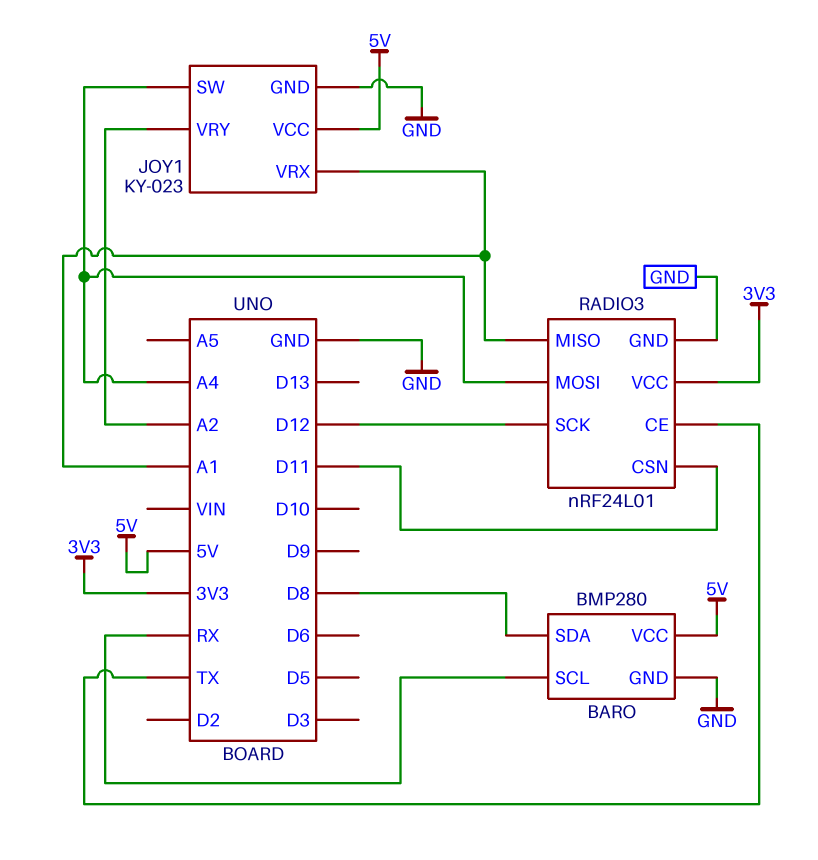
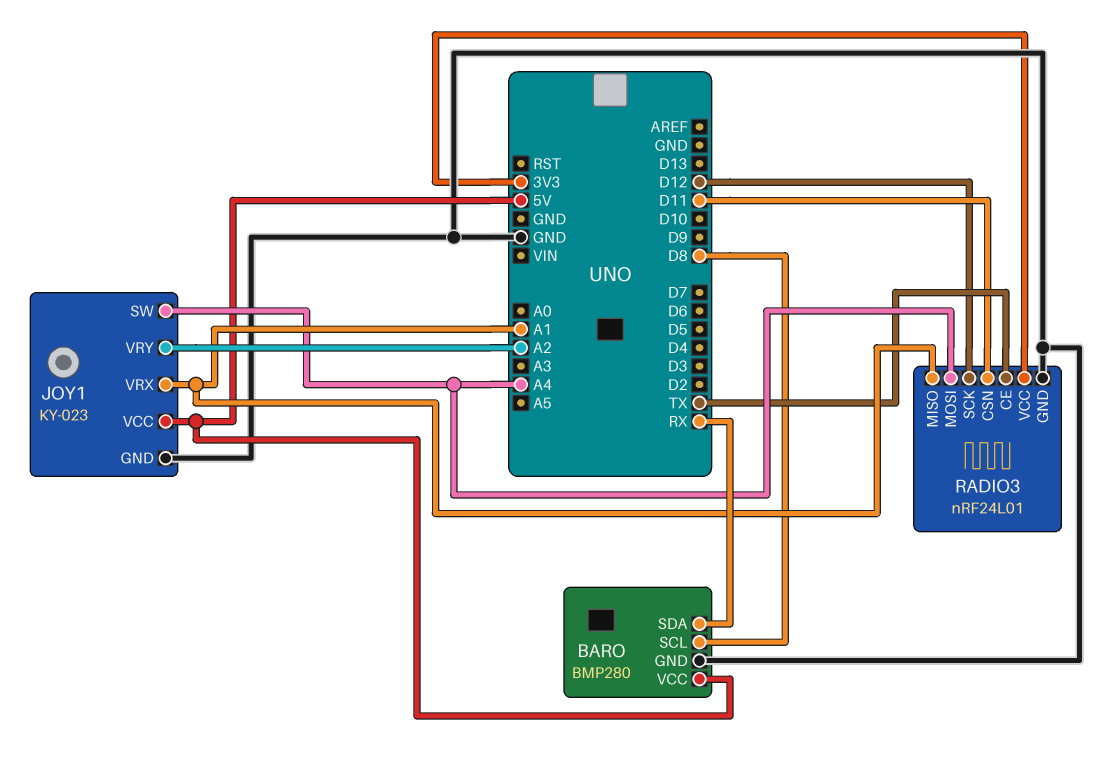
BARO pin SCL: RX -> D8
BARO pin SDA: D8 -> RX

